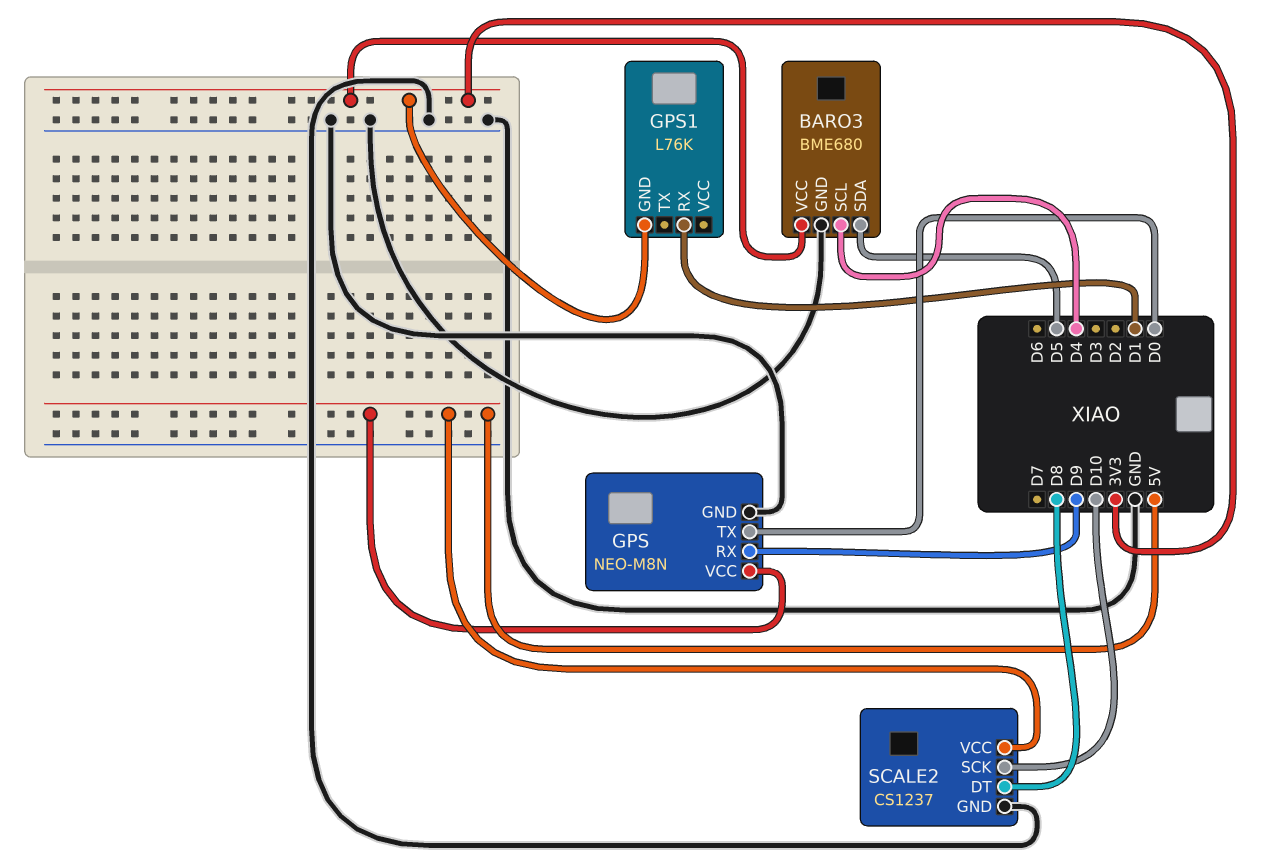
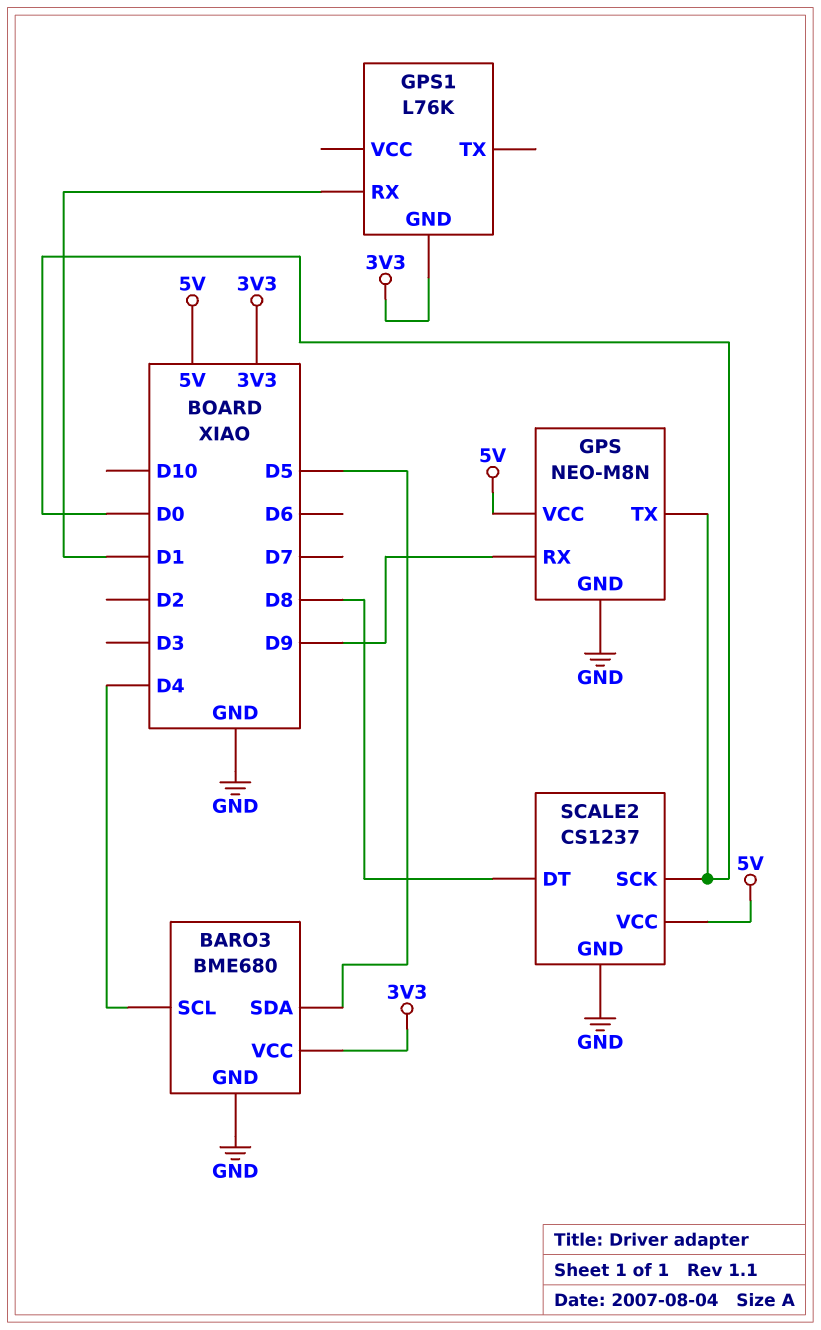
SCALE2 pin SCK: D10 -> D0

